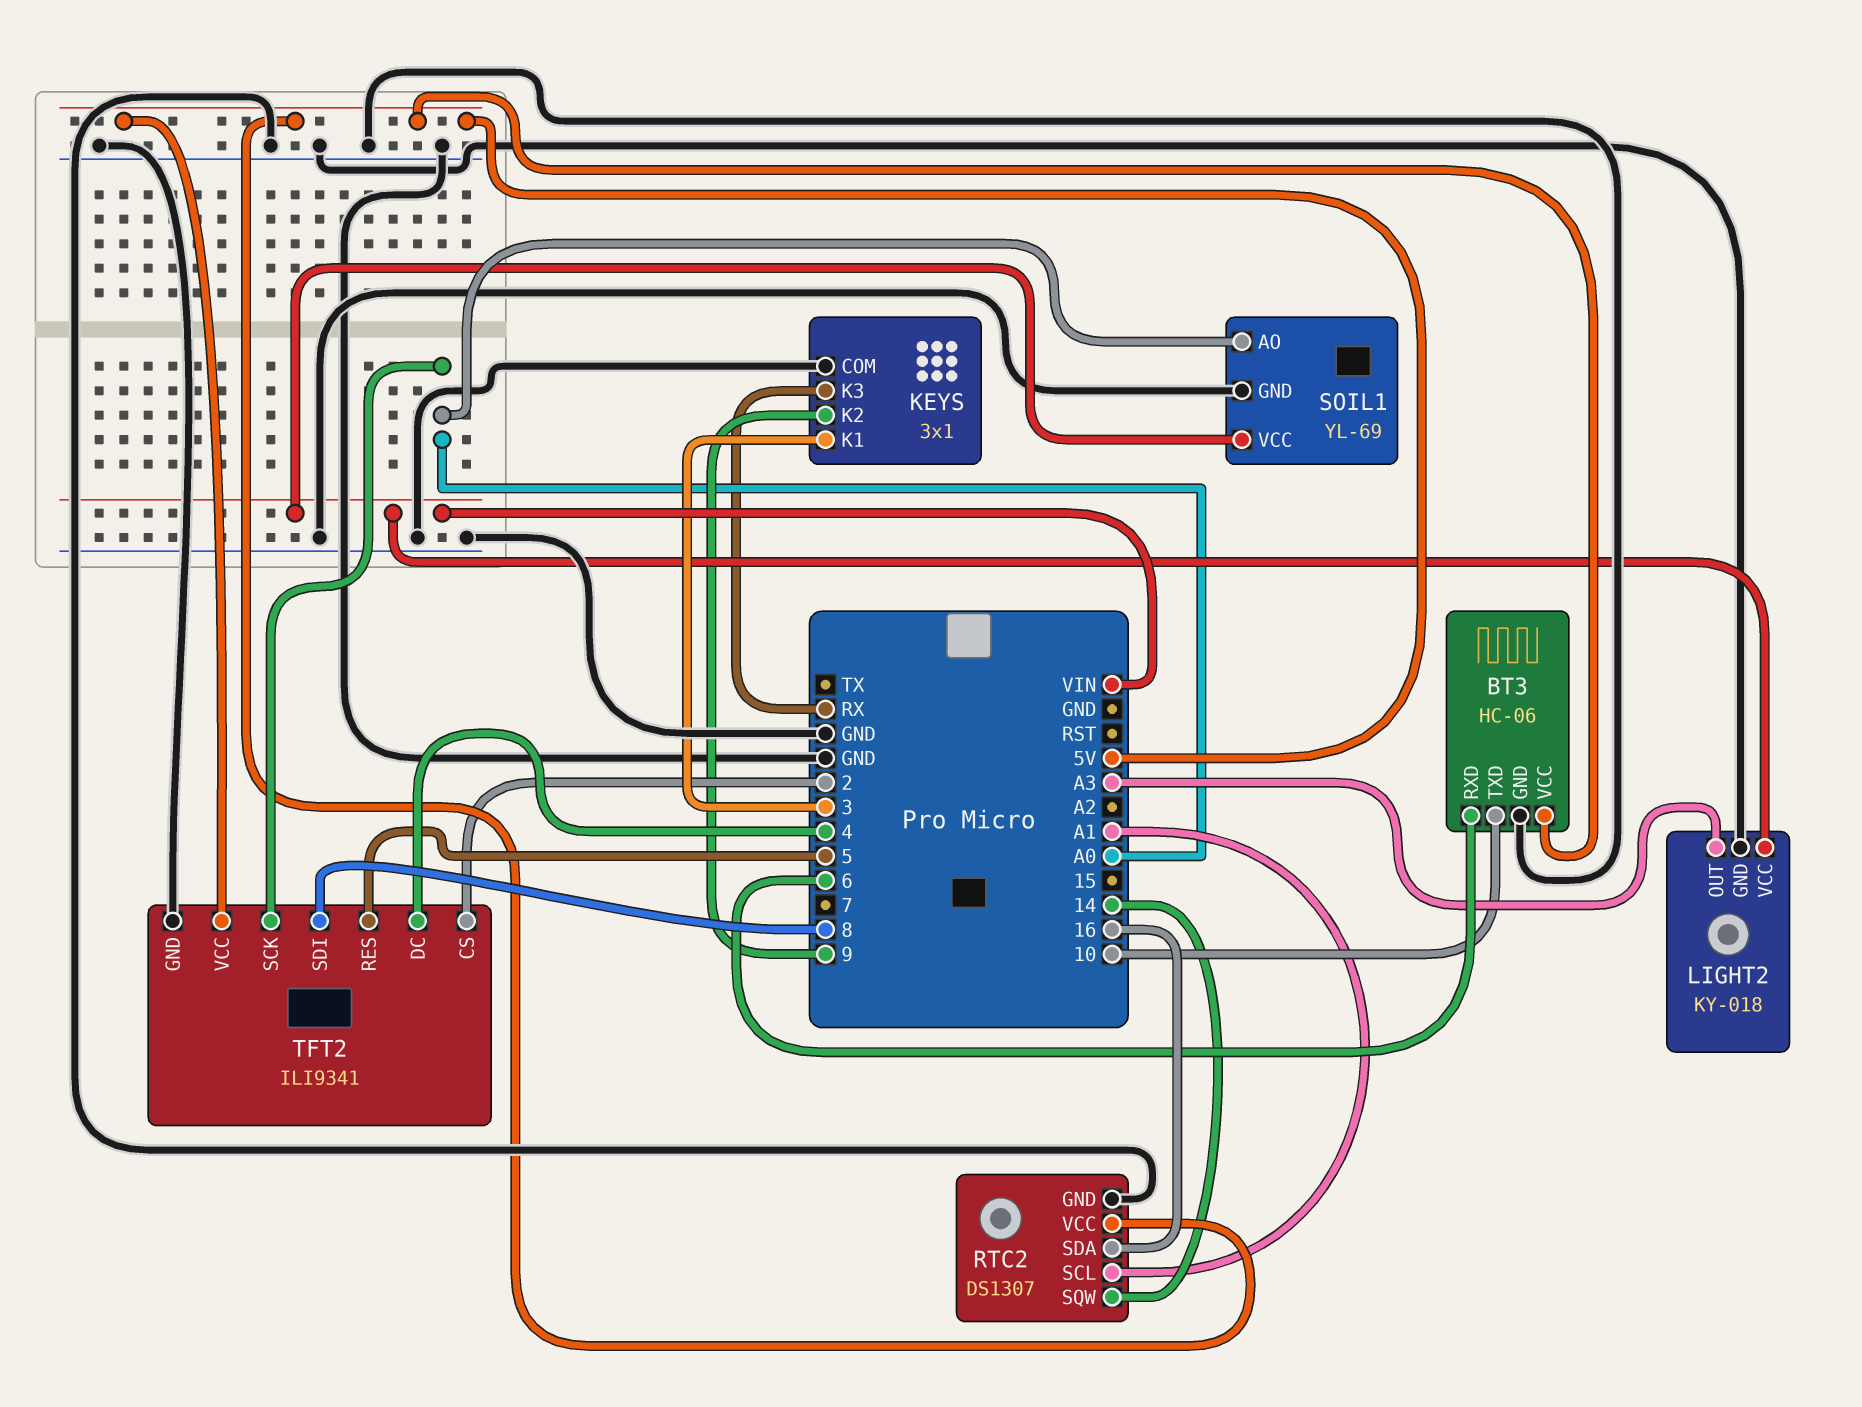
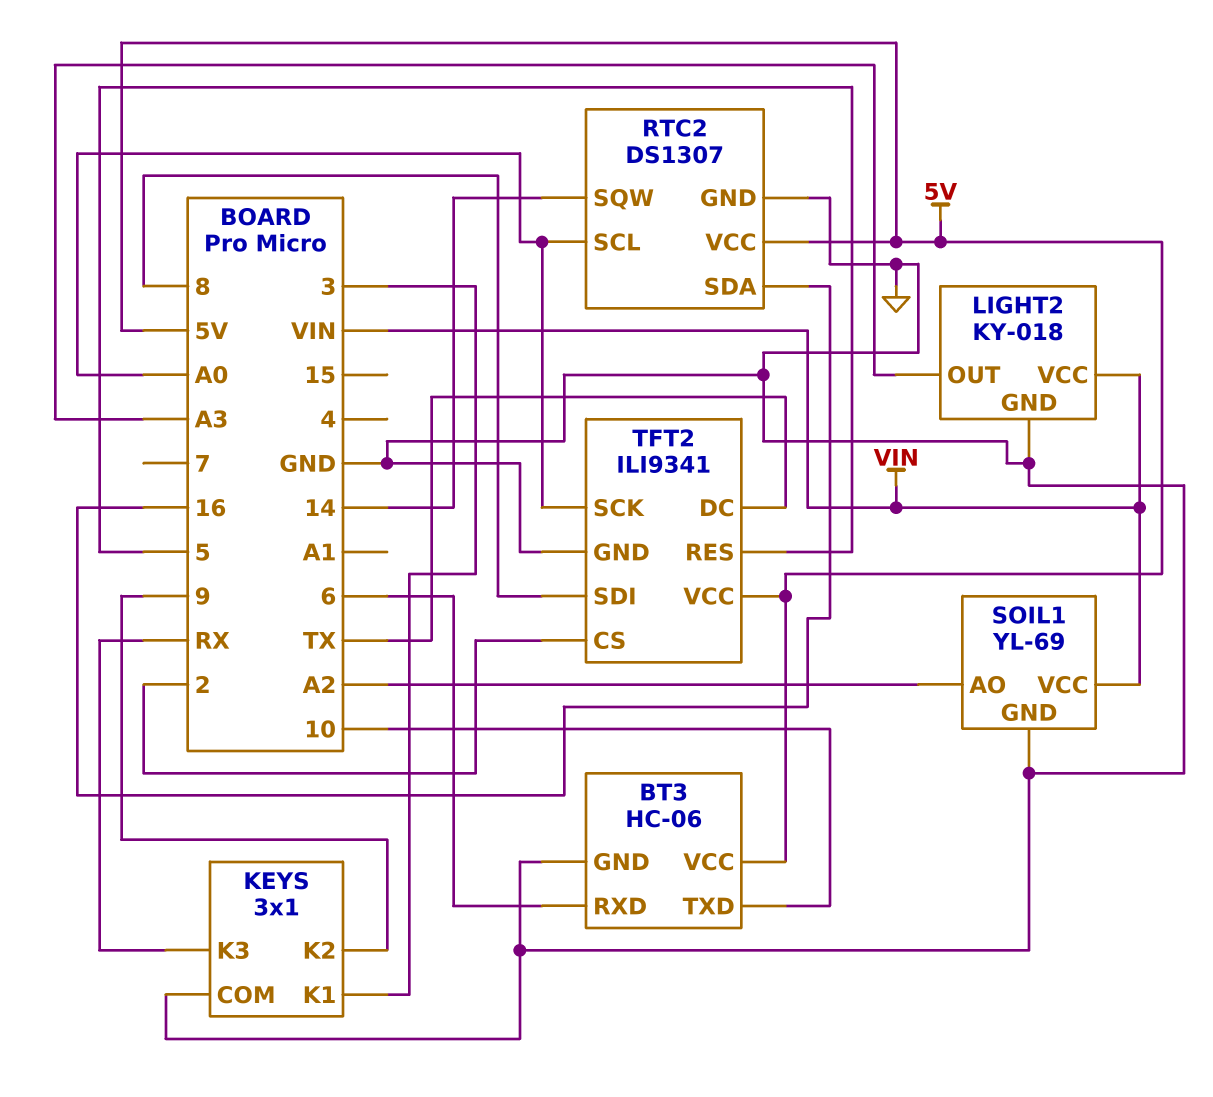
RTC2 pin SCL: A1 -> A0
SOIL1 pin AO: A0 -> A2
TFT2 pin DC: 4 -> TX

